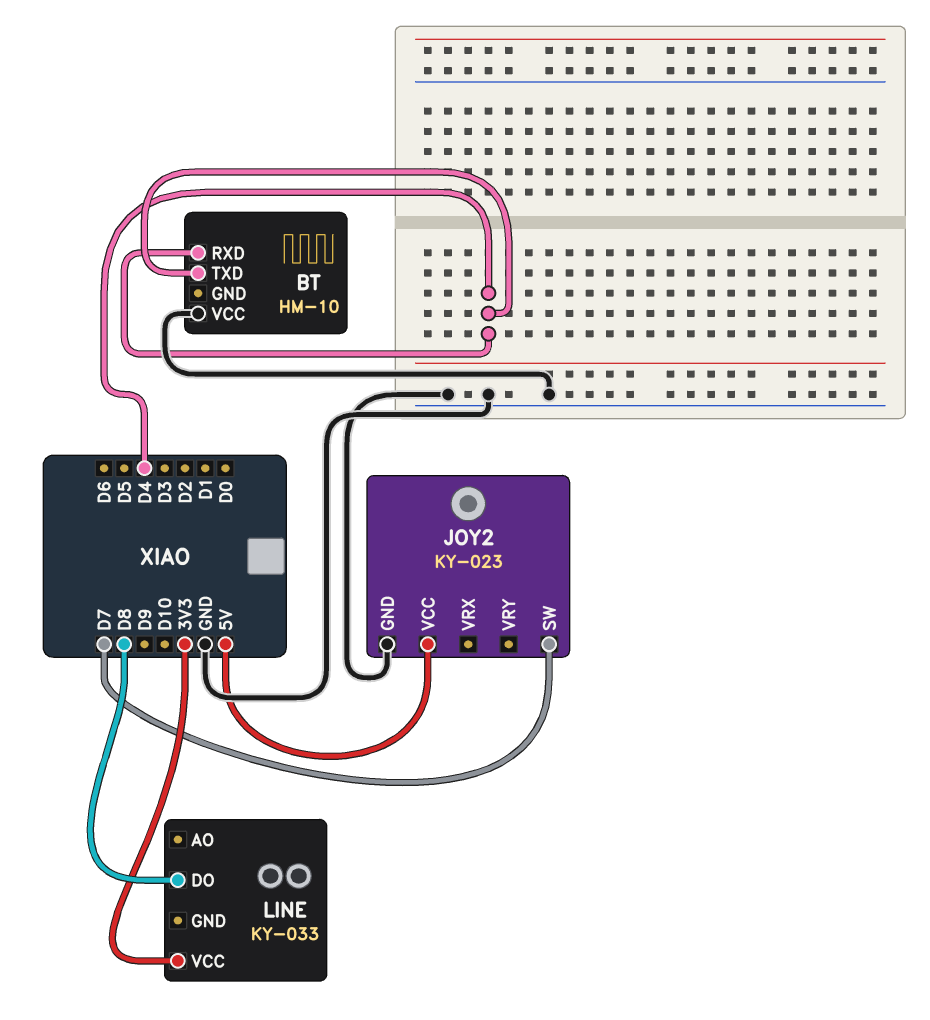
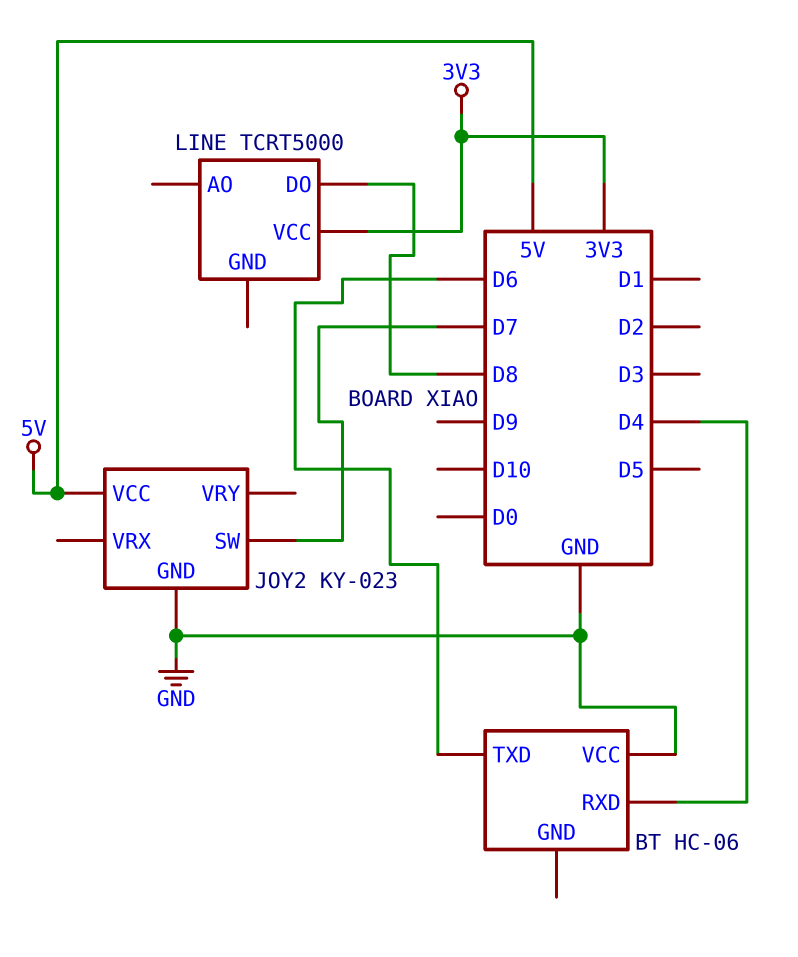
BT: HM-10 -> HC-06
BT pin TXD: D4 -> D6
LINE: KY-033 -> TCRT5000

